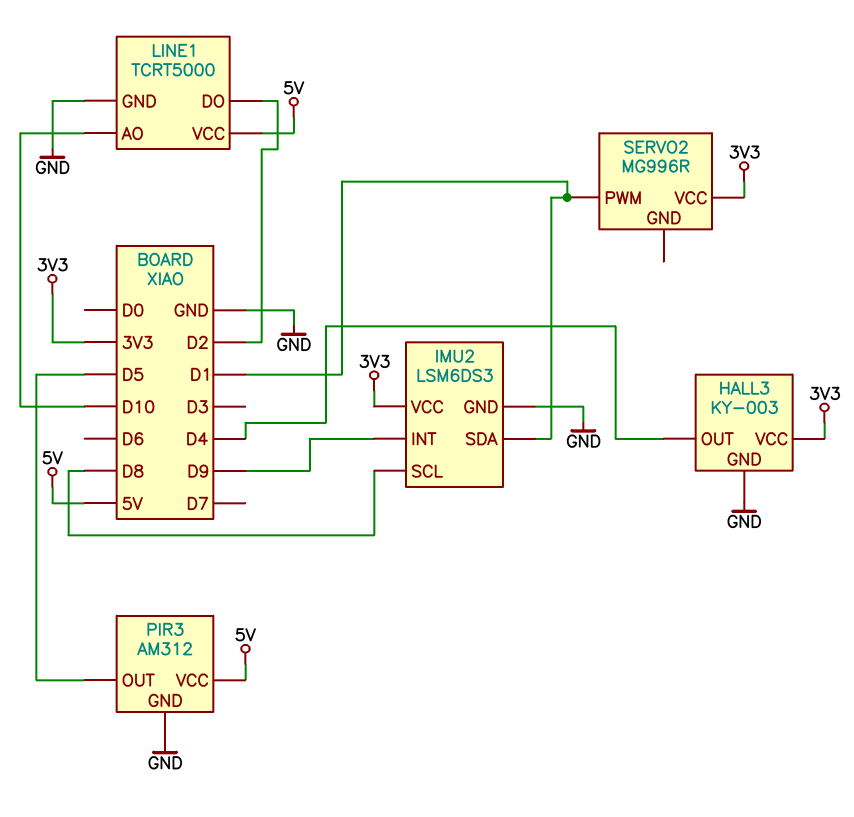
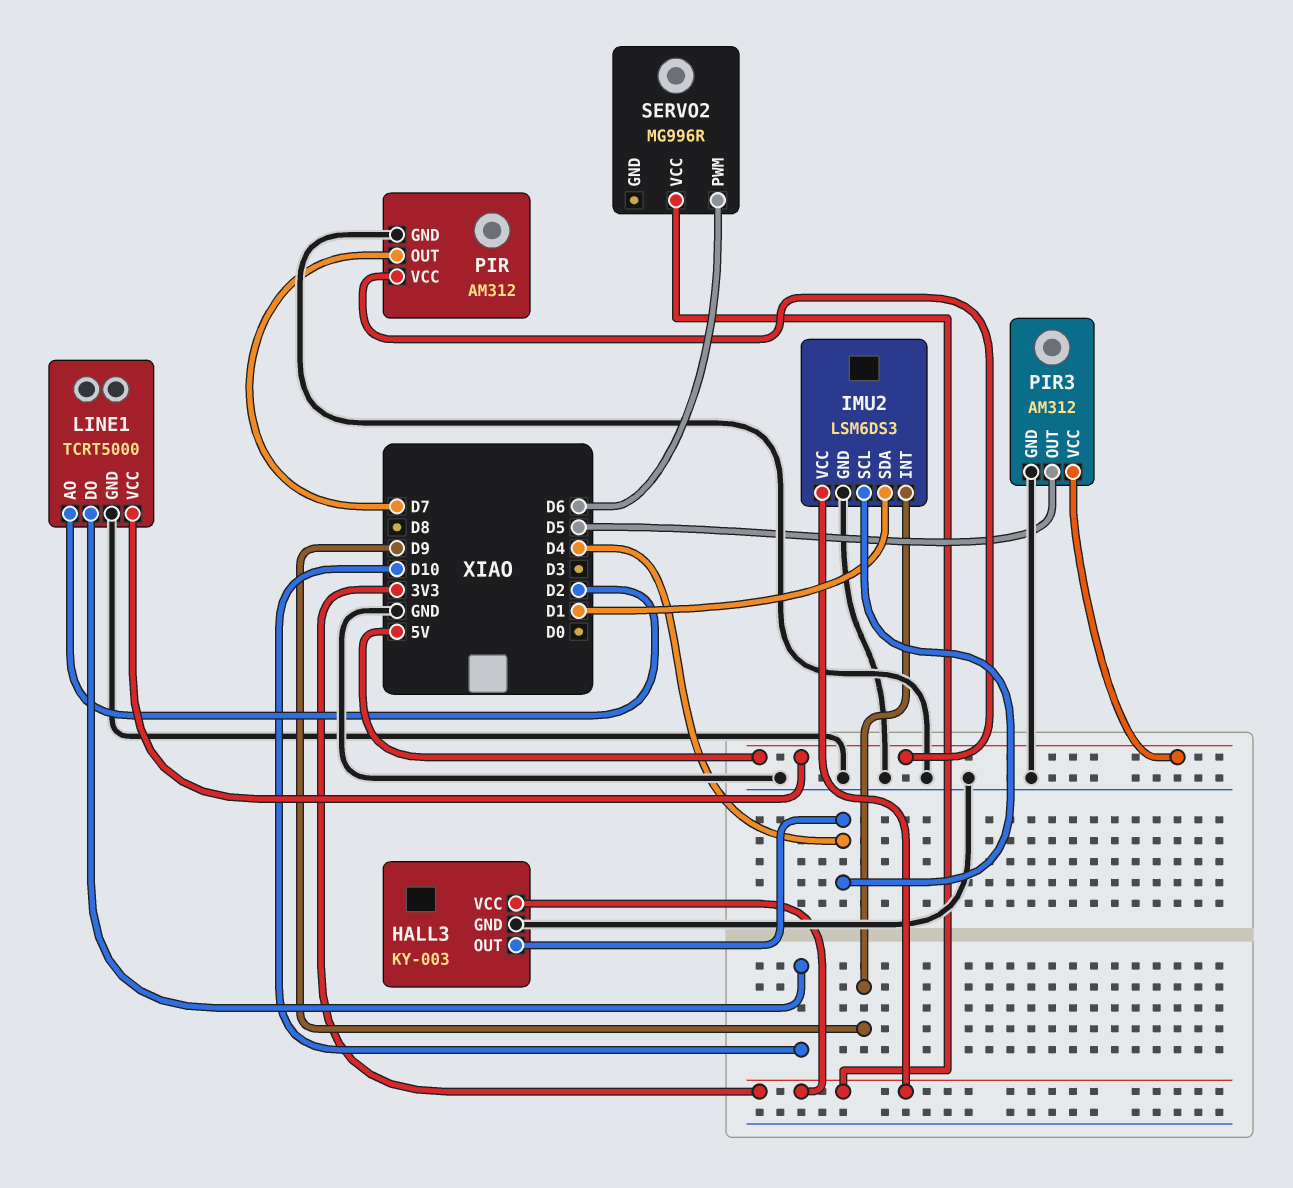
IMU2 pin SCL: D8 -> D4
LINE1 pin AO: D10 -> D2
LINE1 pin DO: D2 -> D10
PIR: none -> AM312
PIR pin GND: none -> GND
PIR pin OUT: none -> D7
PIR pin VCC: none -> 5V
SERVO2 pin PWM: D1 -> D6

